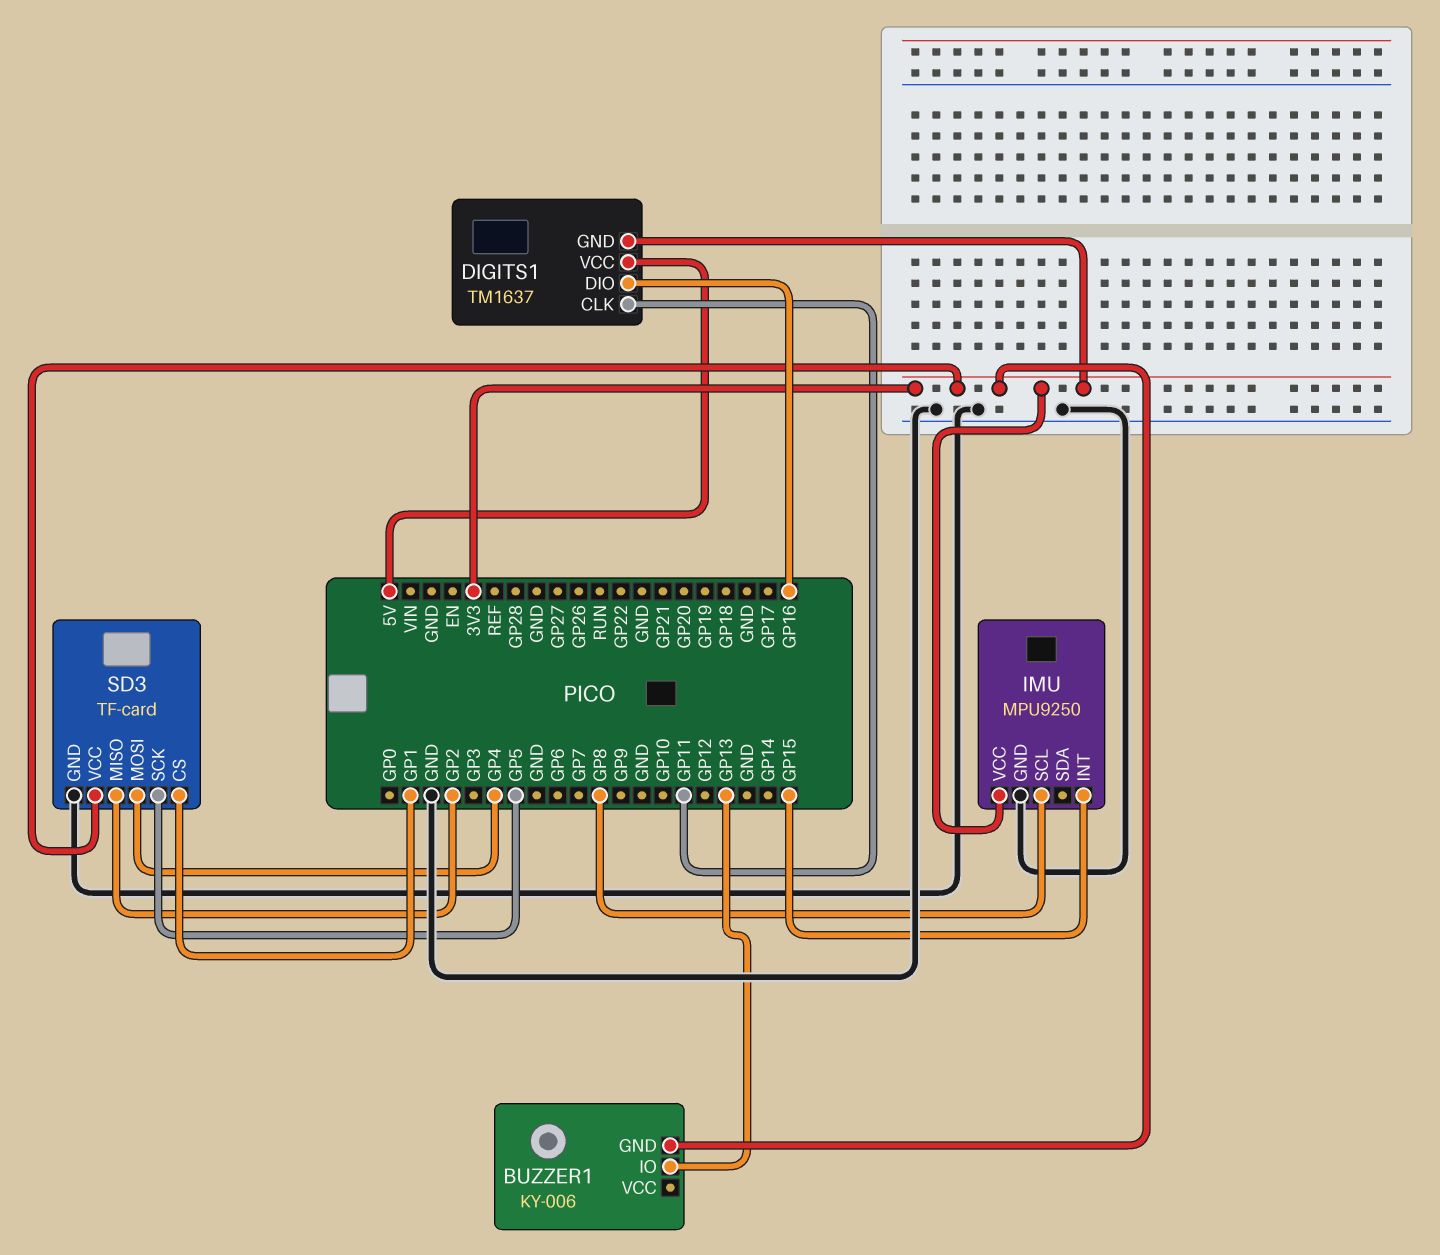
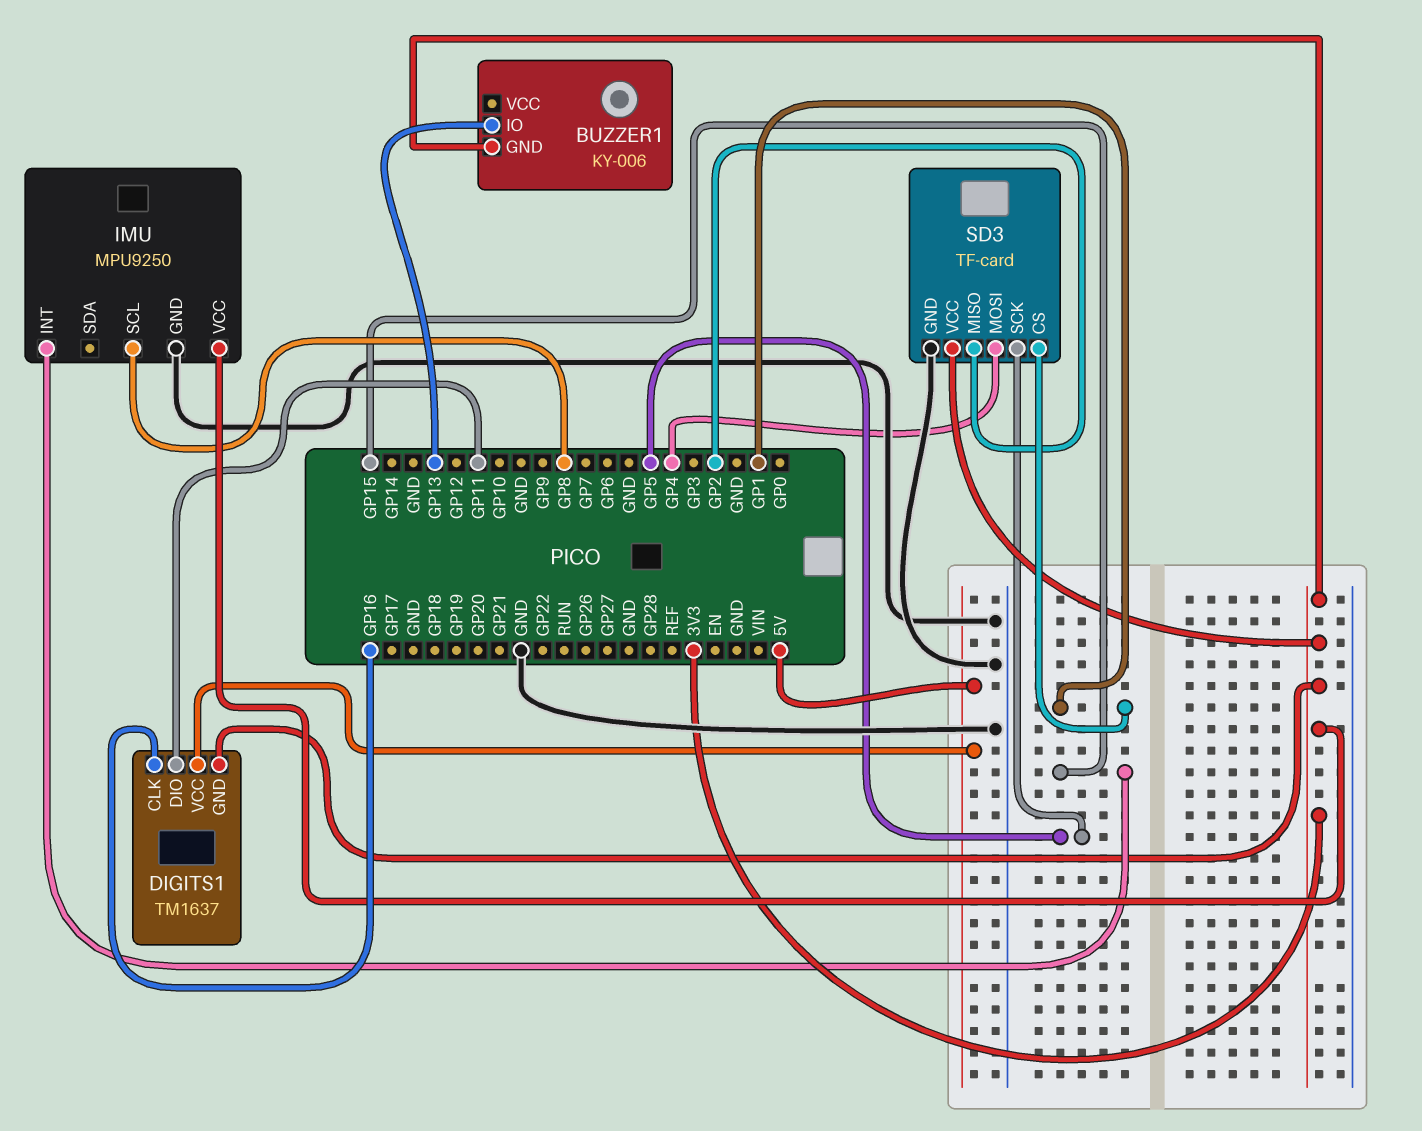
DIGITS1 pin CLK: GP11 -> GP16
DIGITS1 pin DIO: GP16 -> GP11

